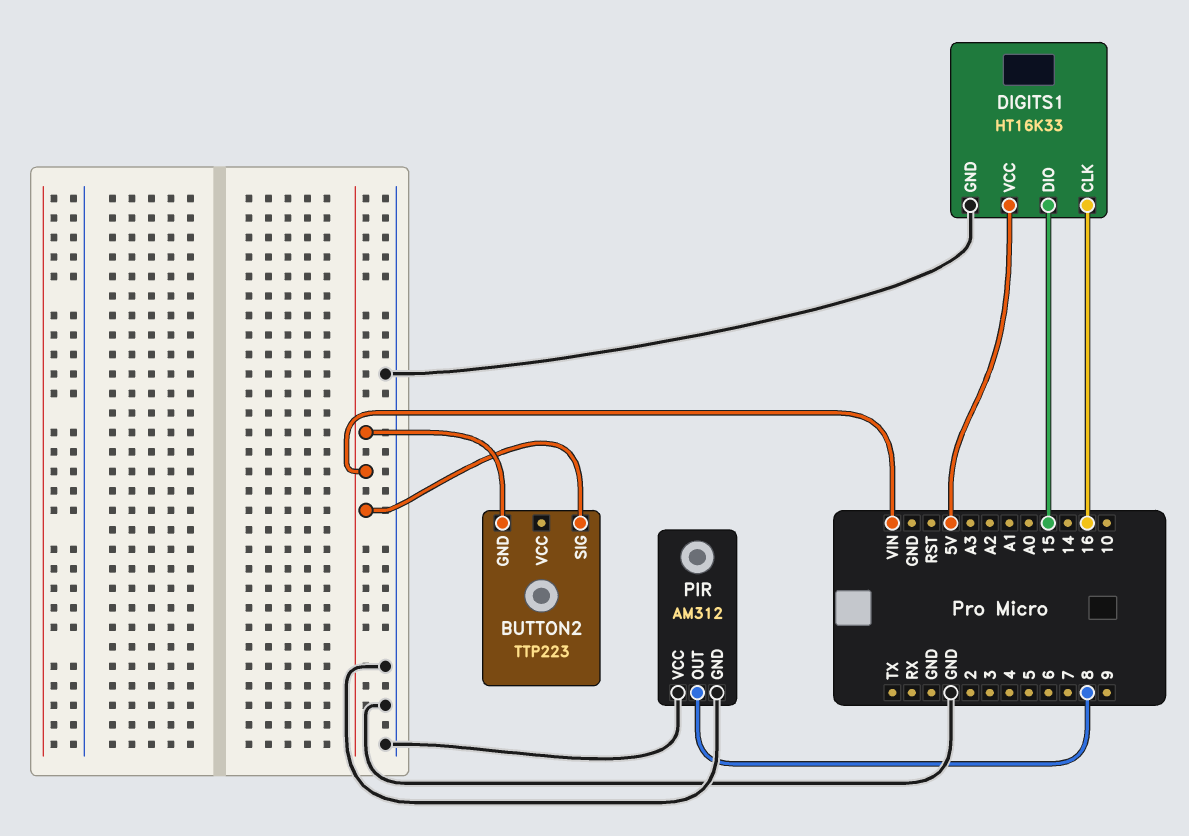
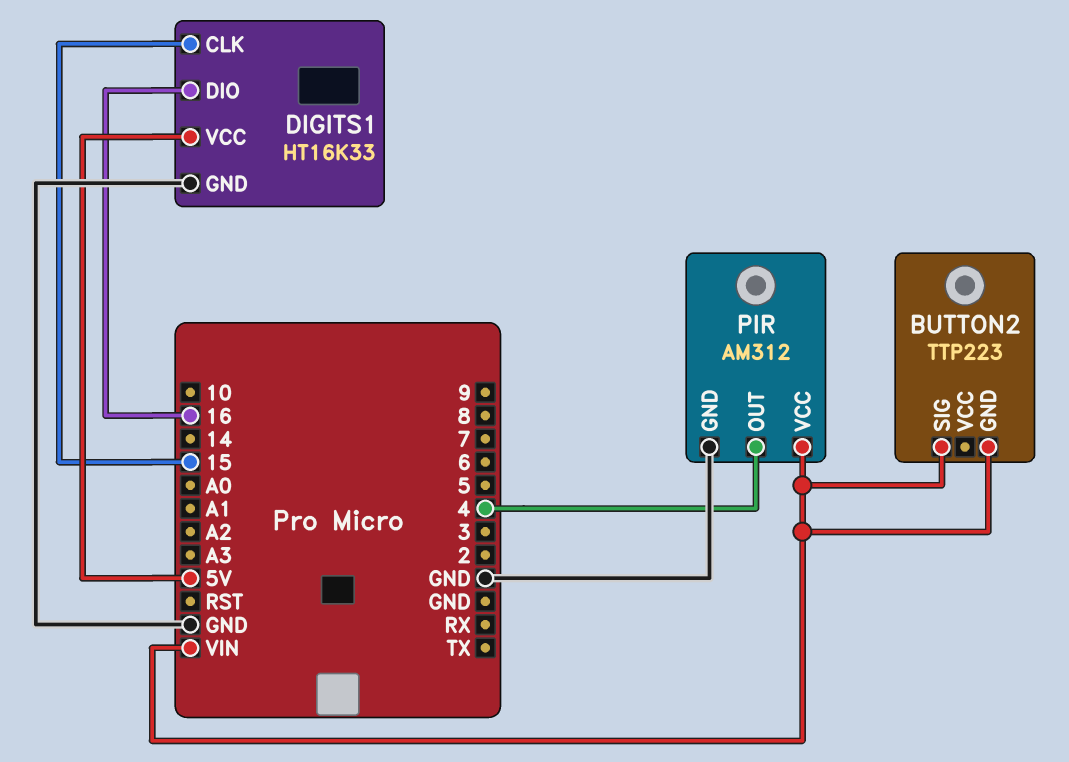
DIGITS1 pin CLK: 16 -> 15
DIGITS1 pin DIO: 15 -> 16
PIR pin OUT: 8 -> 4
PIR pin VCC: GND -> VIN

